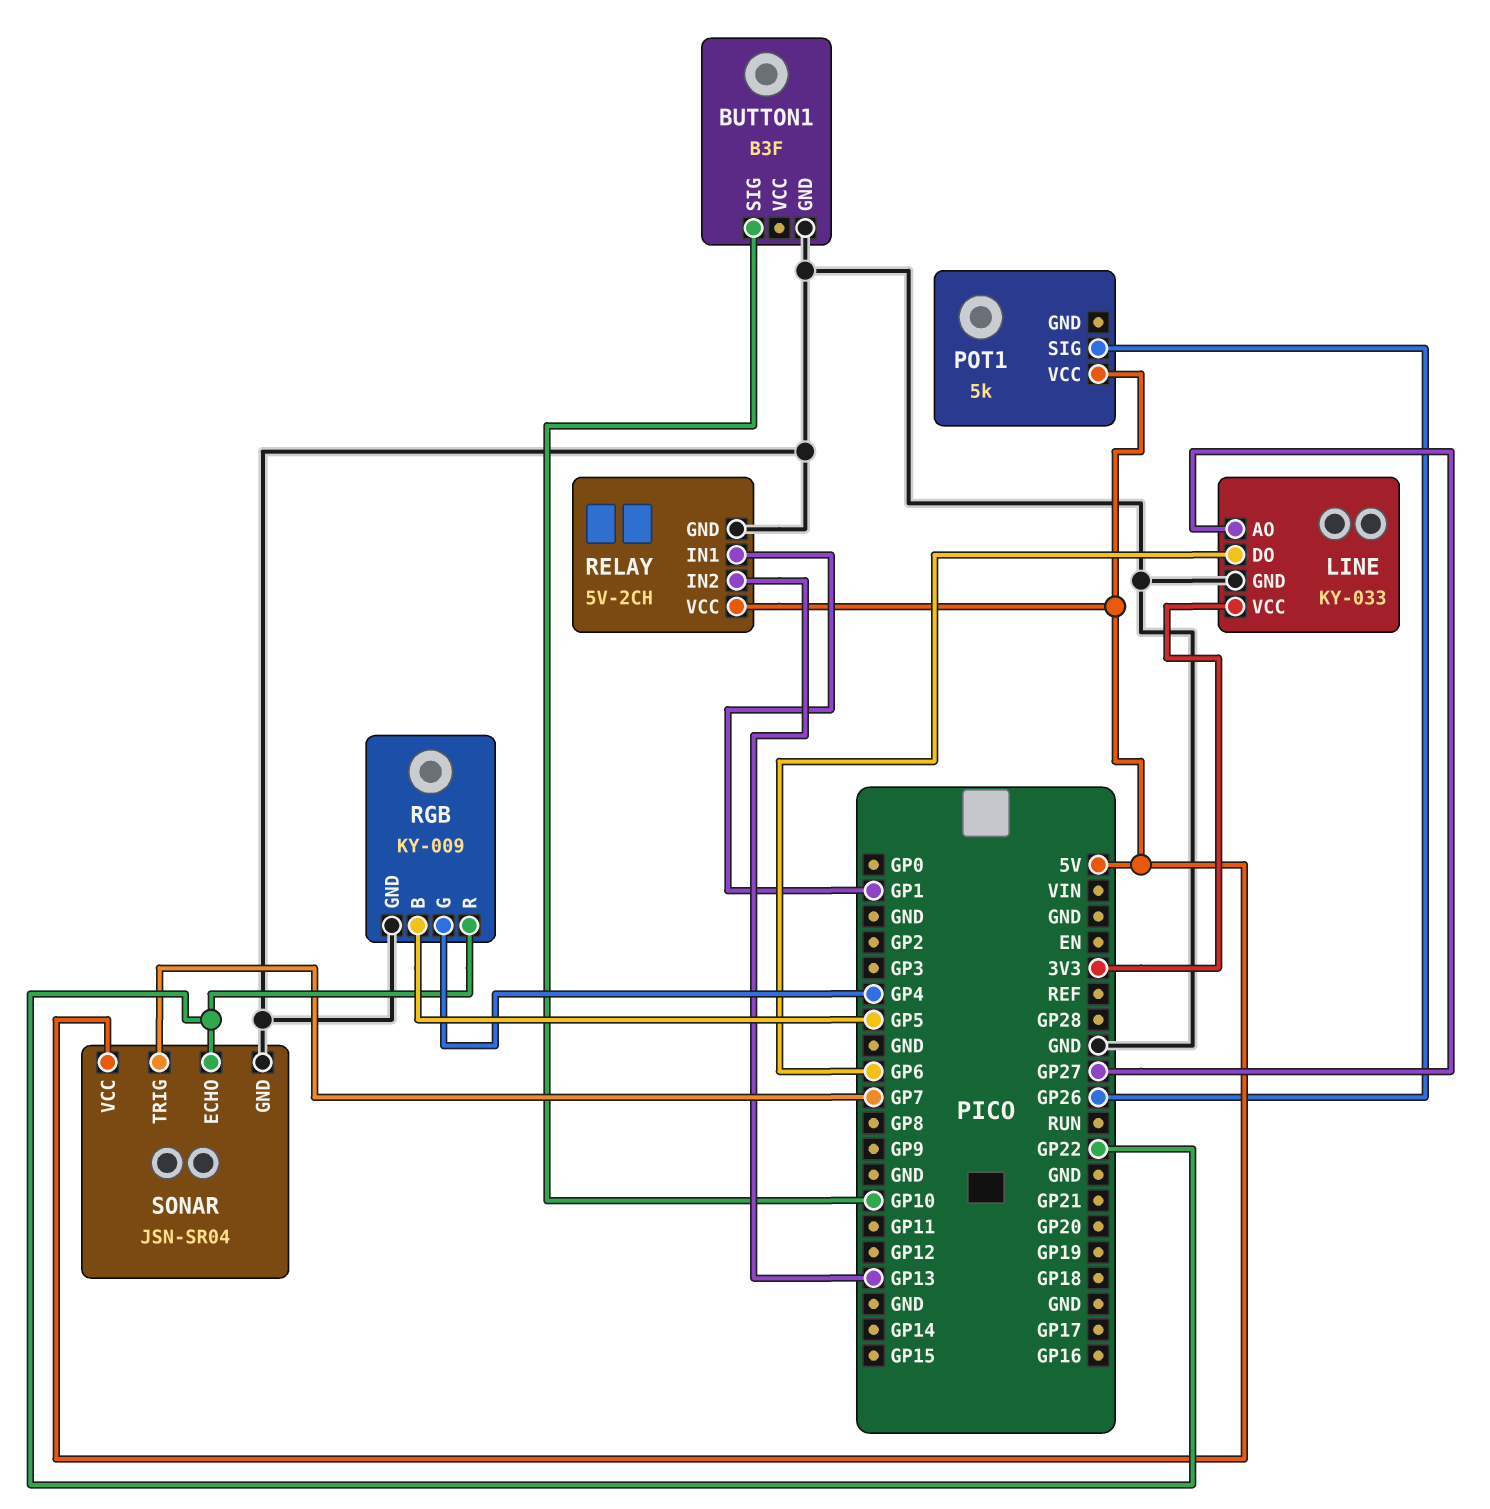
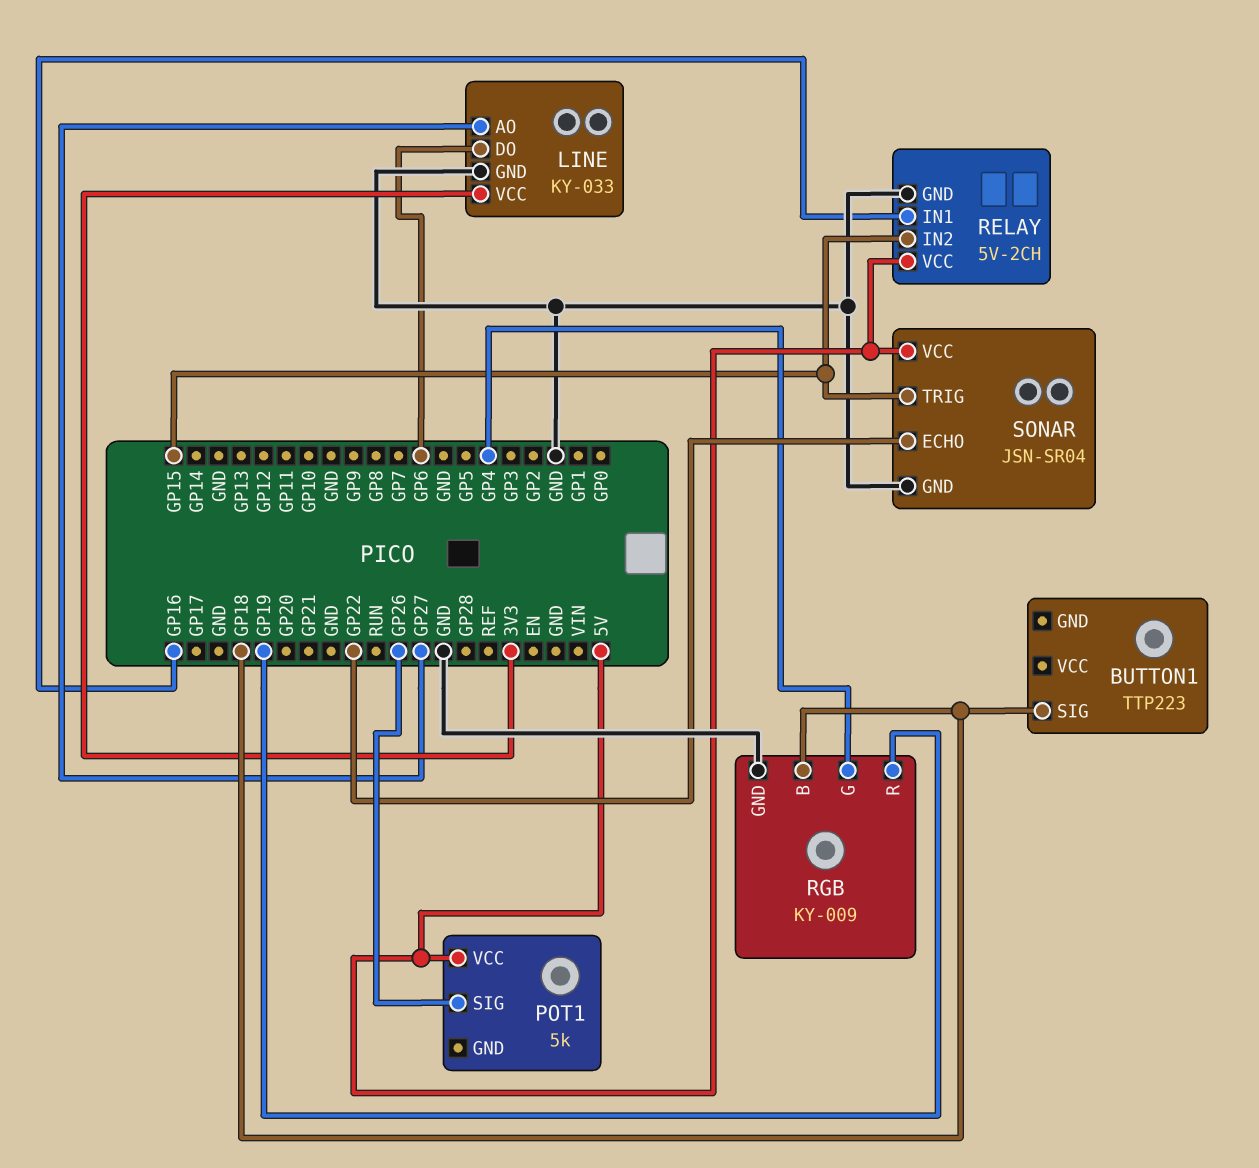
BUTTON1: B3F -> TTP223
BUTTON1 pin GND: GND -> none
BUTTON1 pin SIG: GP10 -> GP18
RELAY pin IN1: GP1 -> GP16
RELAY pin IN2: GP13 -> GP15
RGB pin B: GP5 -> GP18
RGB pin R: GP22 -> GP19
SONAR pin TRIG: GP7 -> GP15

